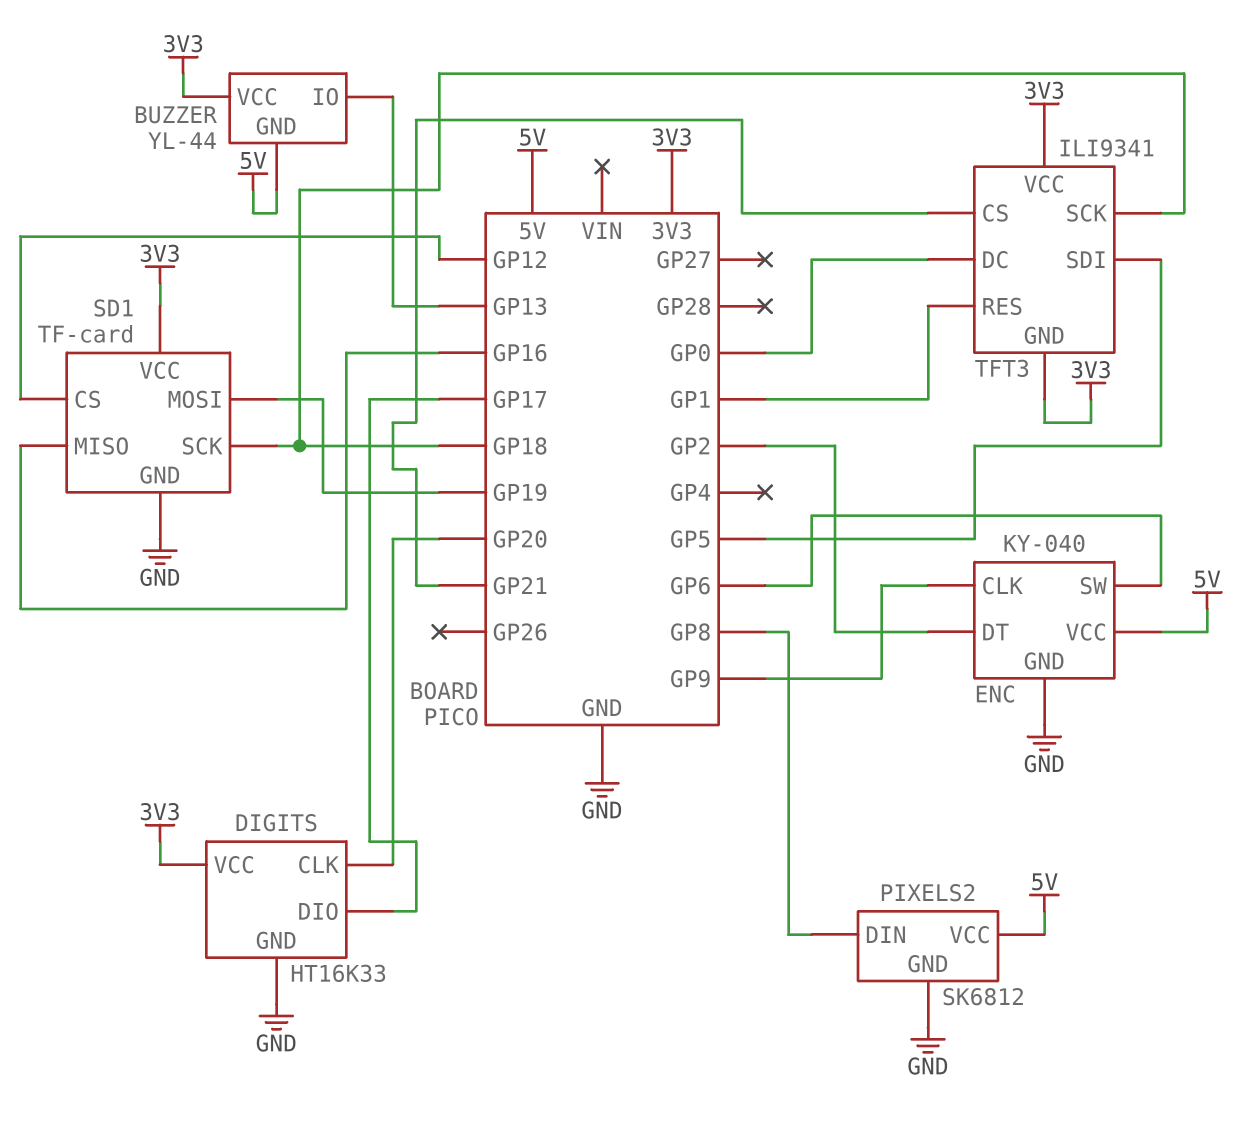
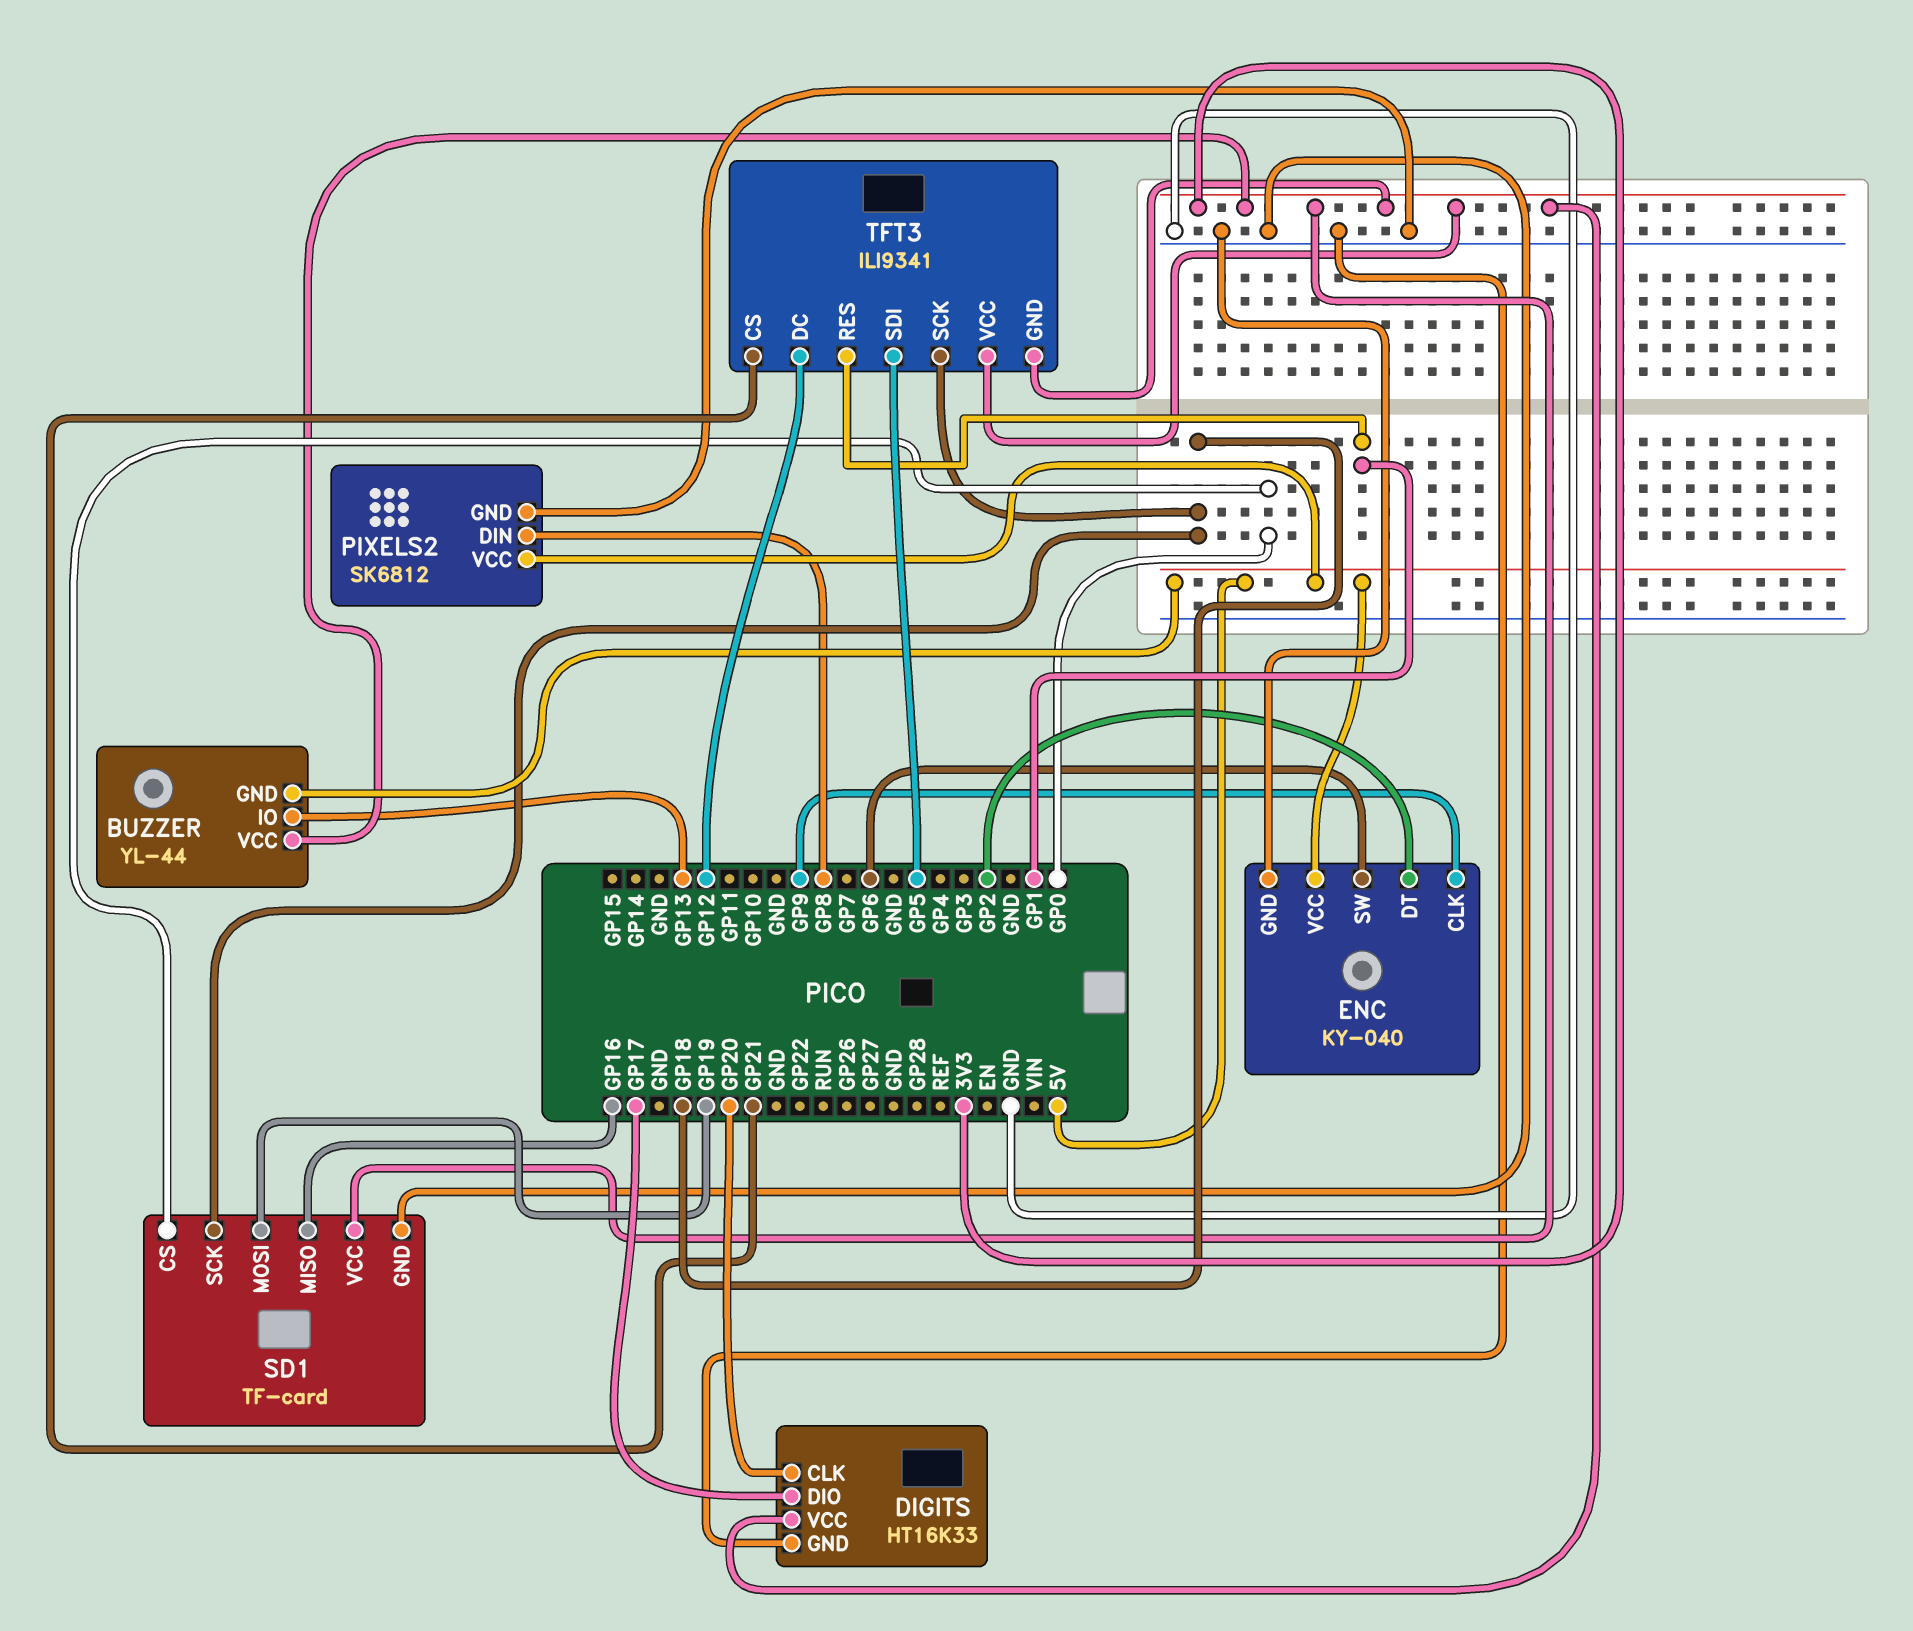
SD1 pin CS: GP12 -> GP0
TFT3 pin DC: GP0 -> GP12

